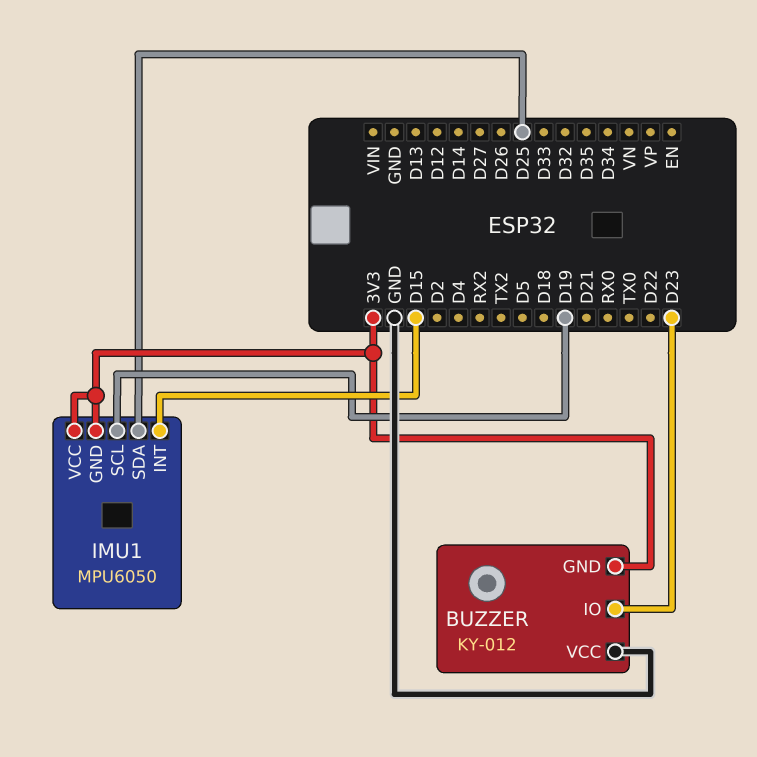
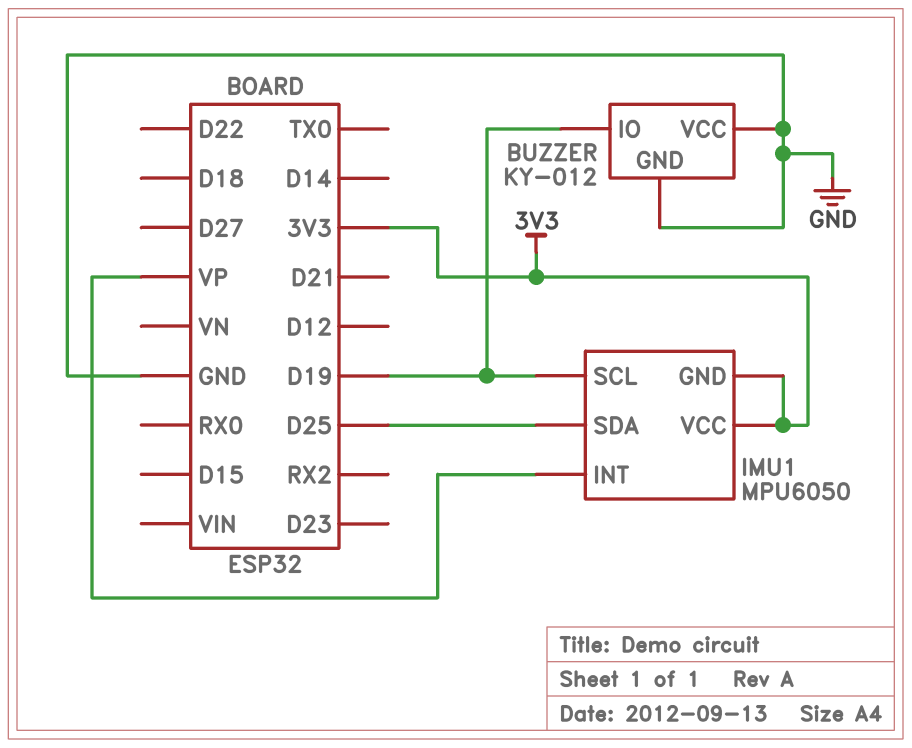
BUZZER pin GND: 3V3 -> GND
BUZZER pin IO: D23 -> D19
IMU1 pin INT: D15 -> VP

